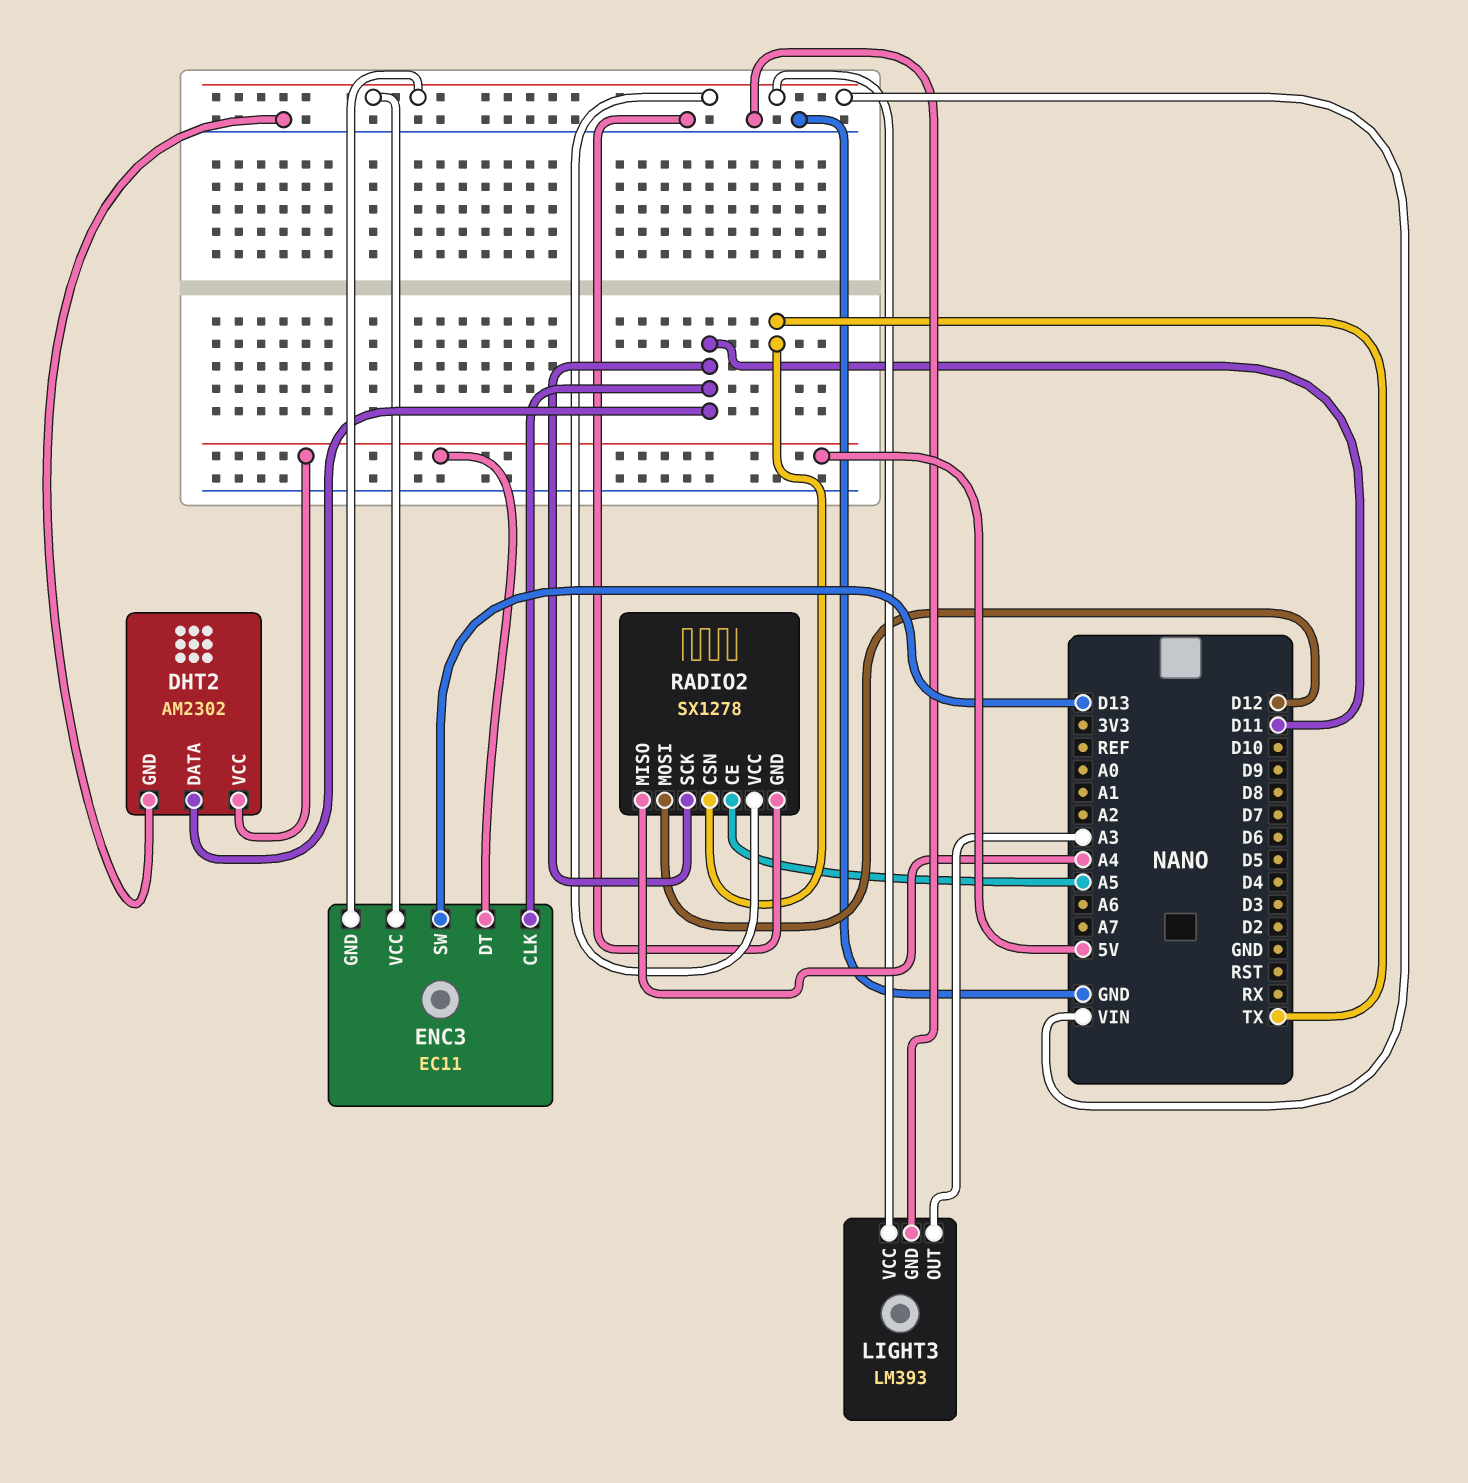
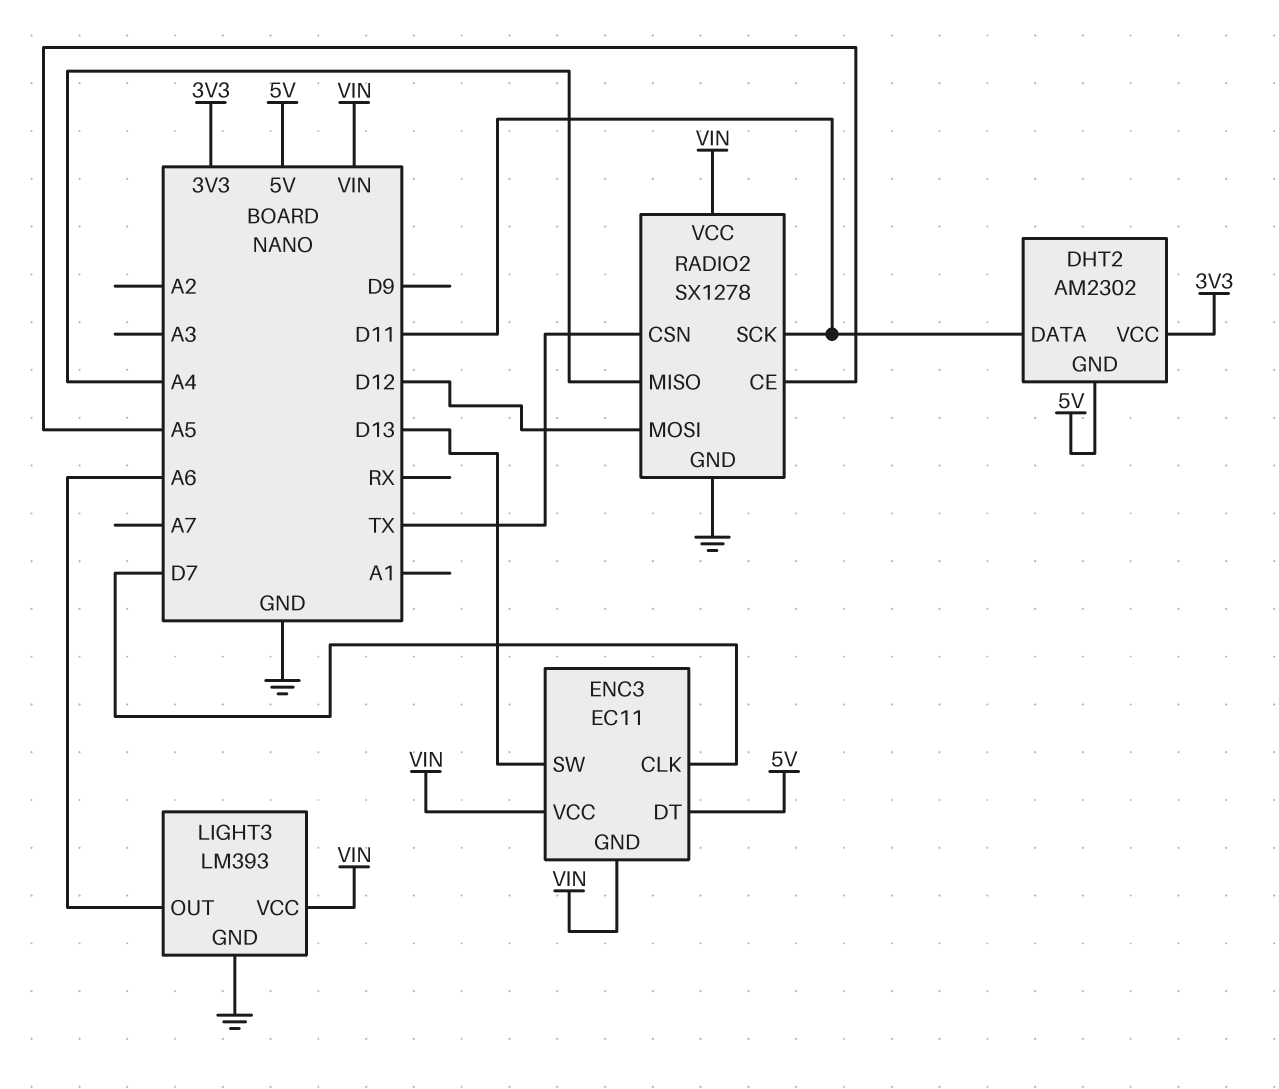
DHT2 pin GND: GND -> 5V
DHT2 pin VCC: 5V -> 3V3
ENC3 pin CLK: D11 -> D7
LIGHT3 pin OUT: A3 -> A6

